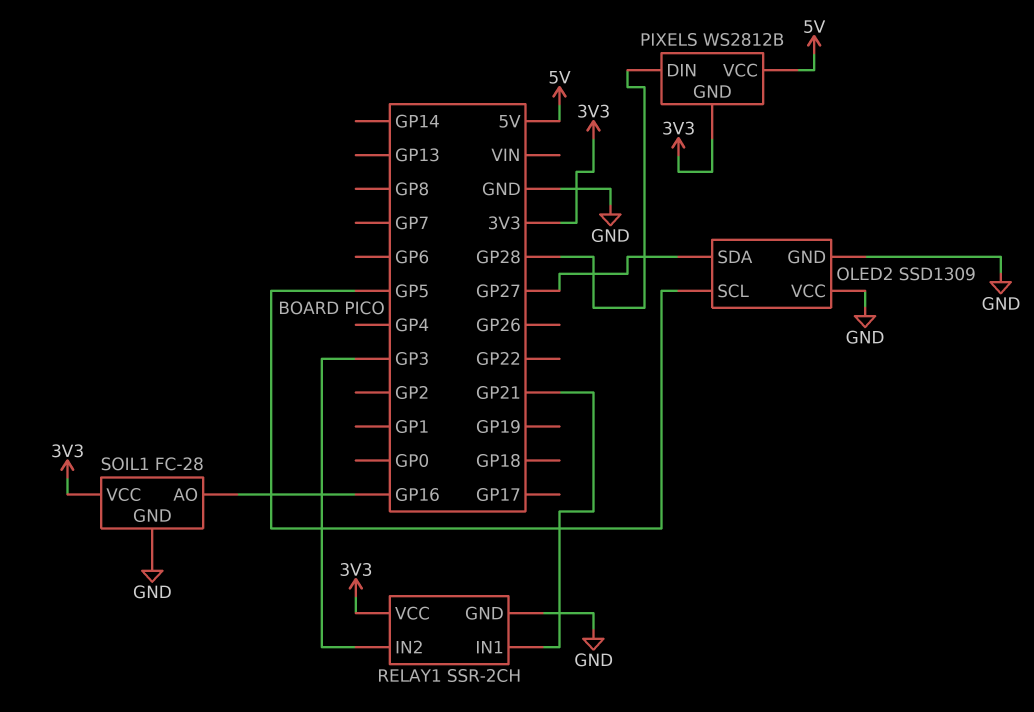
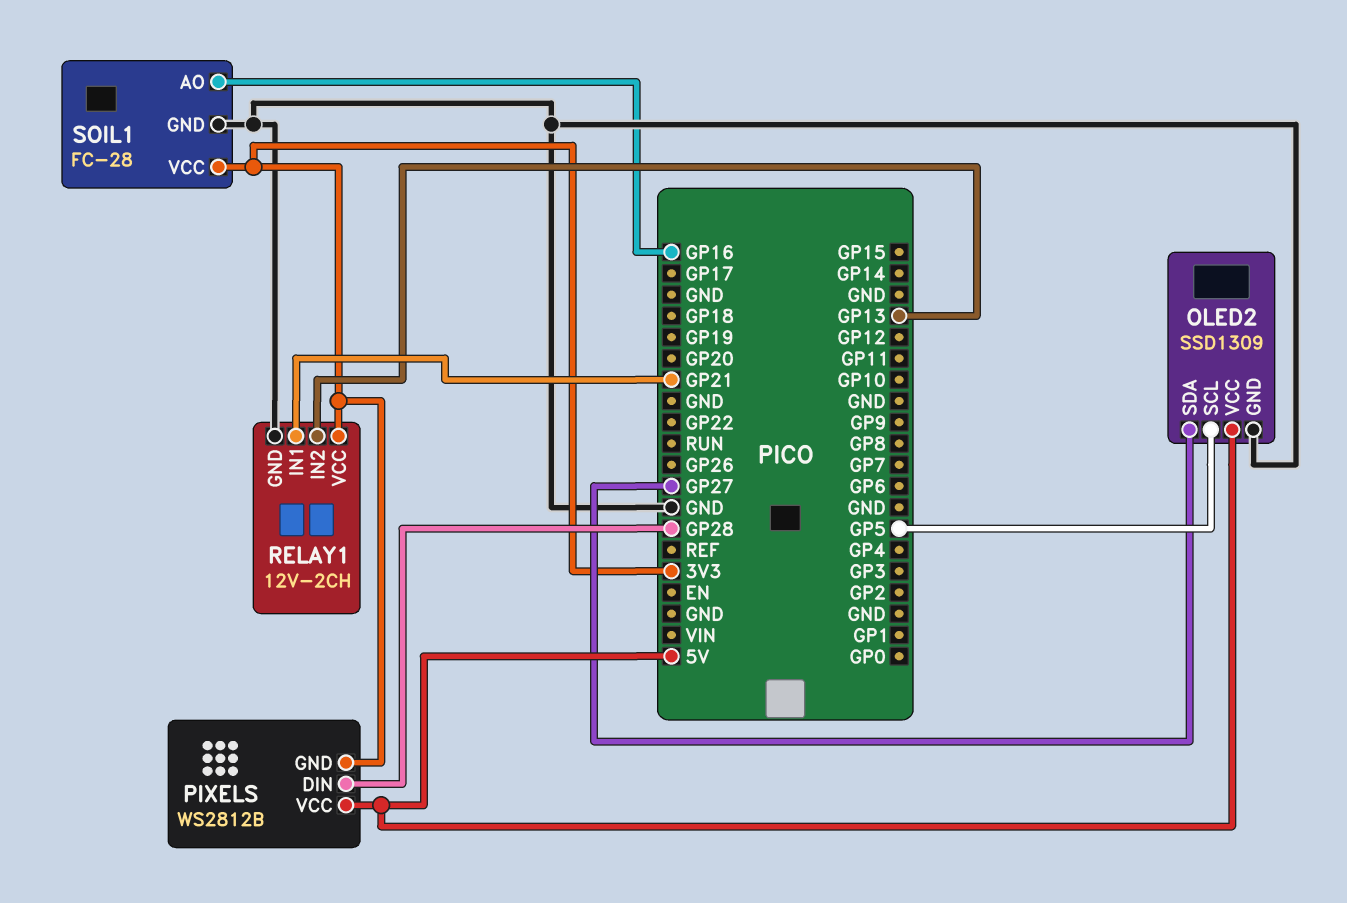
OLED2 pin VCC: GND -> 5V
RELAY1: SSR-2CH -> 12V-2CH
RELAY1 pin IN2: GP3 -> GP13

